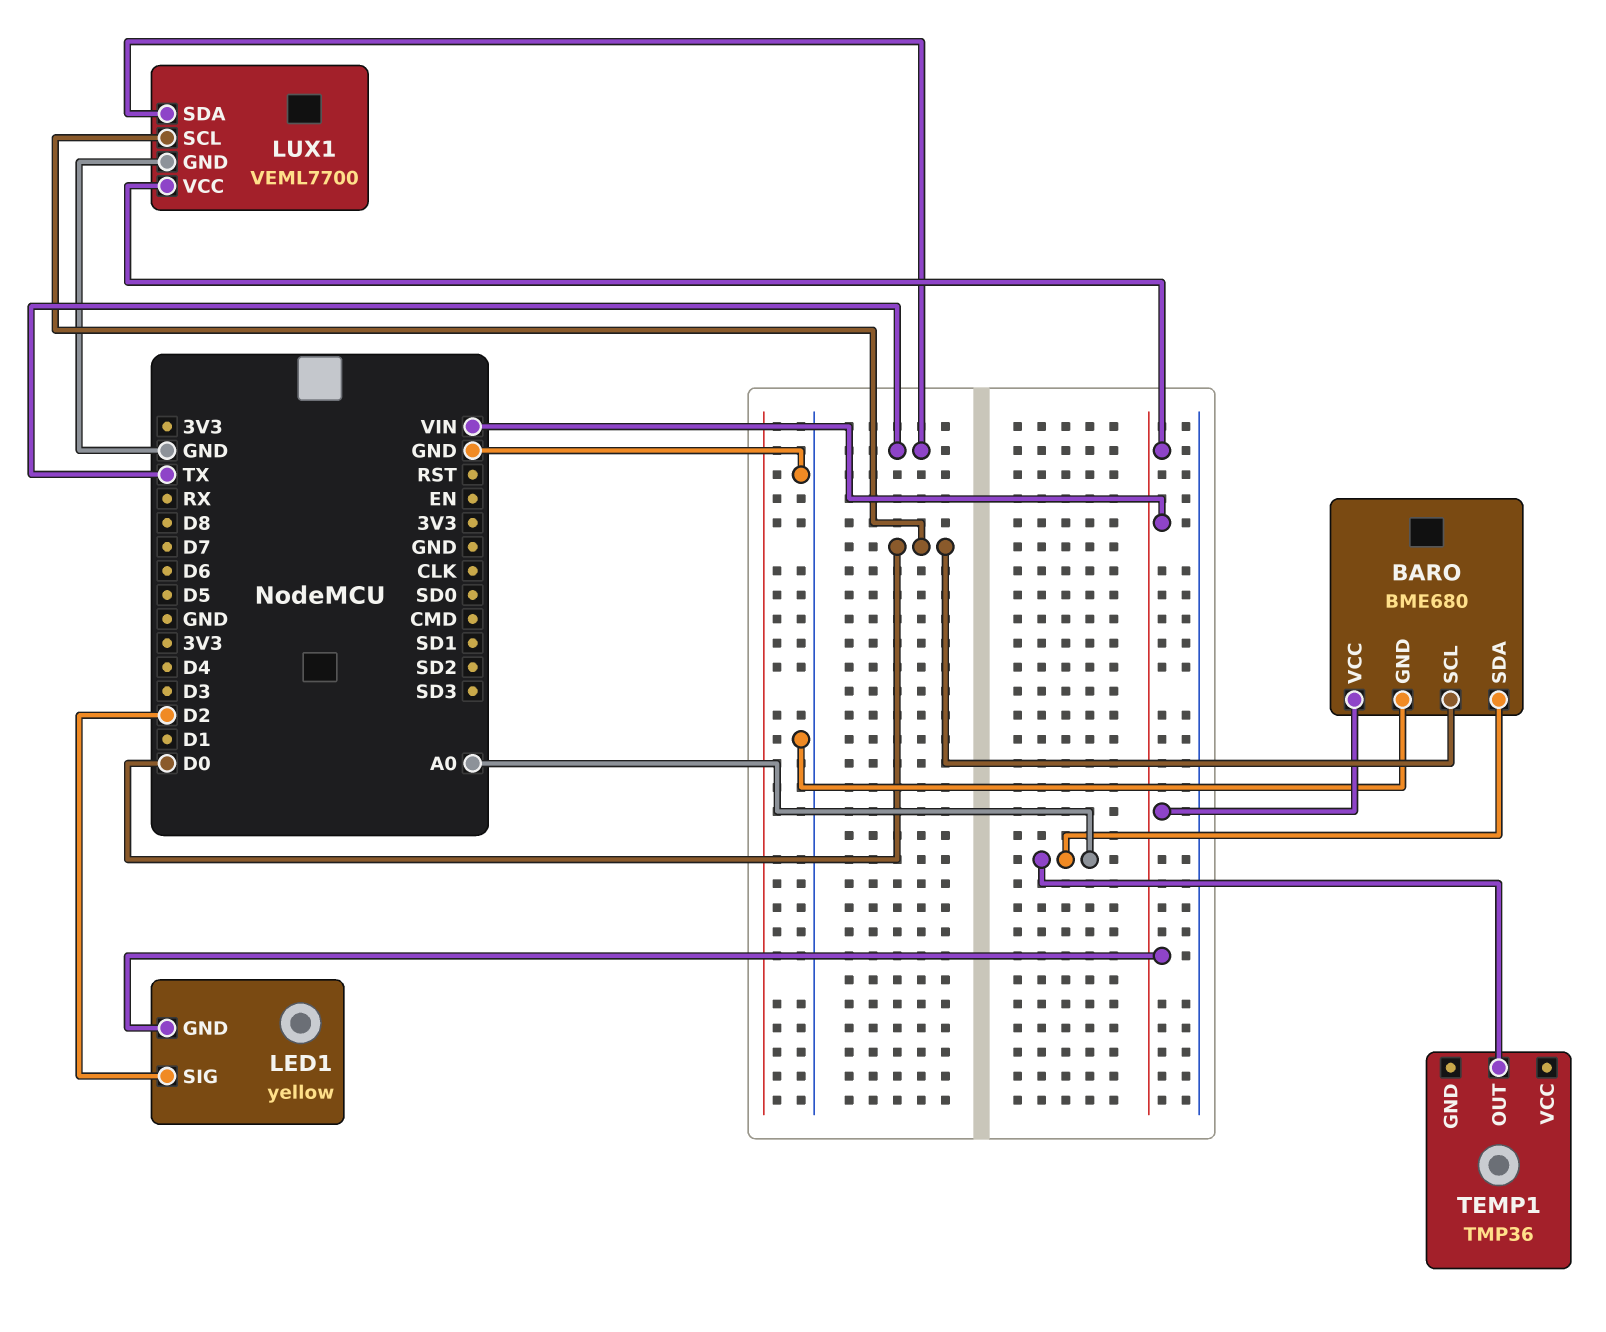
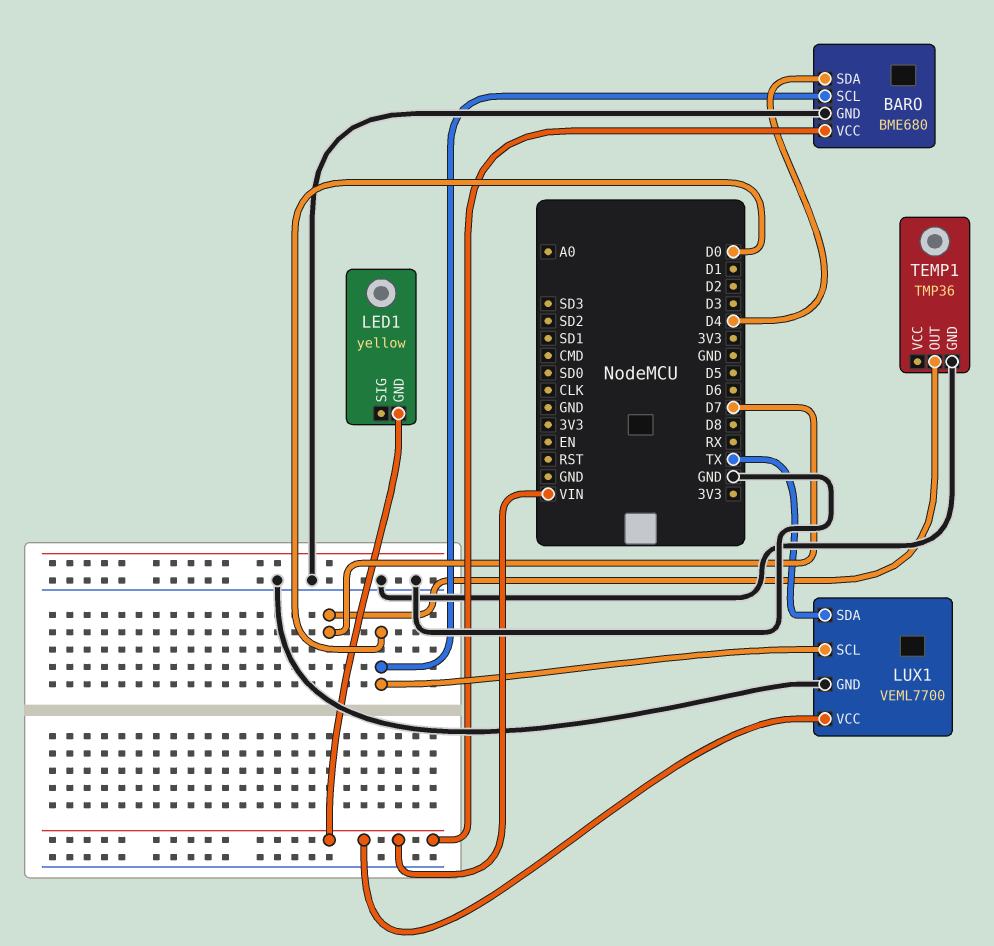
BARO pin SDA: A0 -> D4
LED1 pin SIG: D2 -> none
TEMP1 pin GND: none -> GND
TEMP1 pin OUT: A0 -> D7

